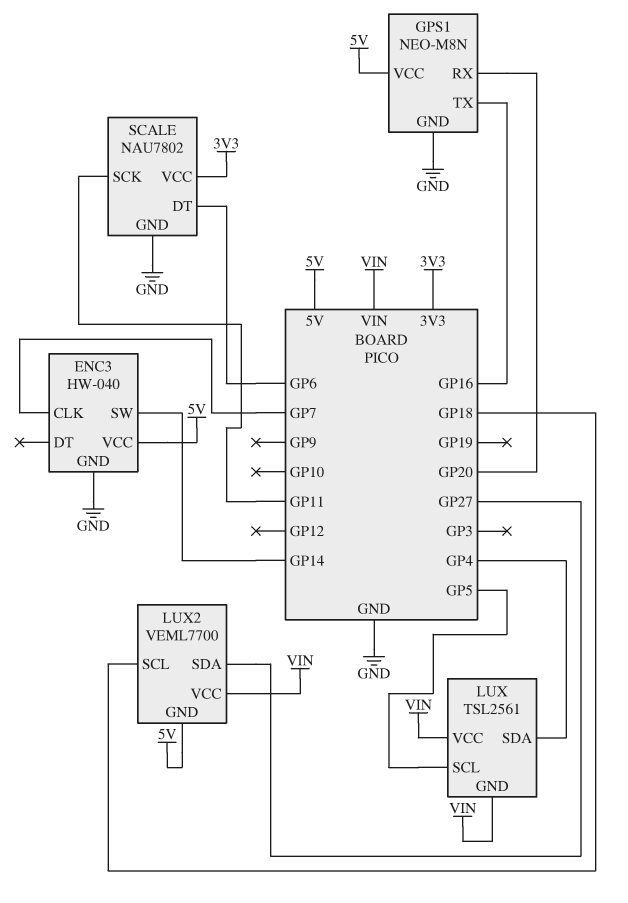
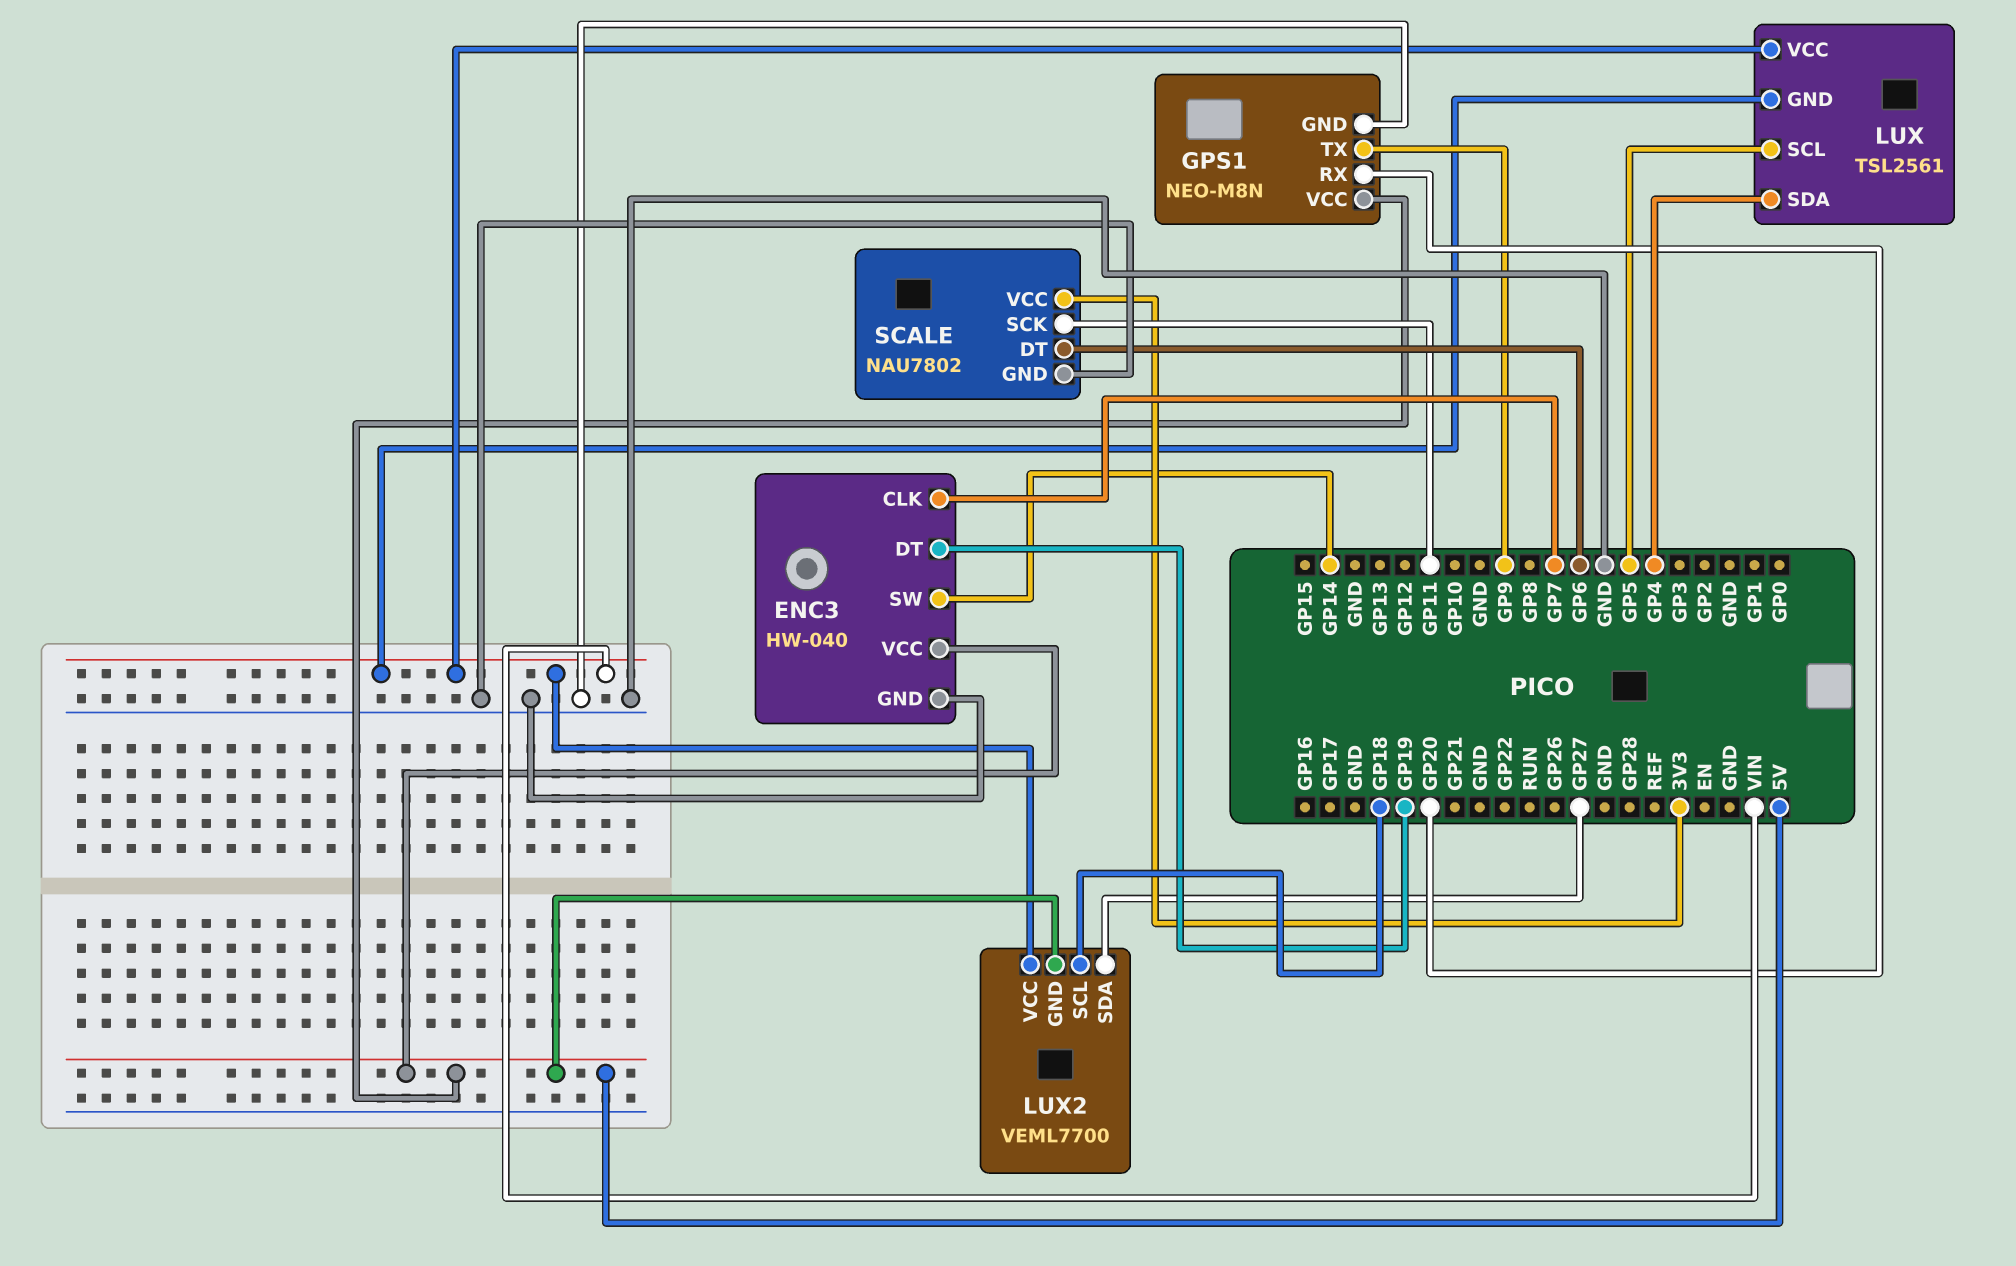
ENC3 pin DT: none -> GP19
GPS1 pin TX: GP16 -> GP9

